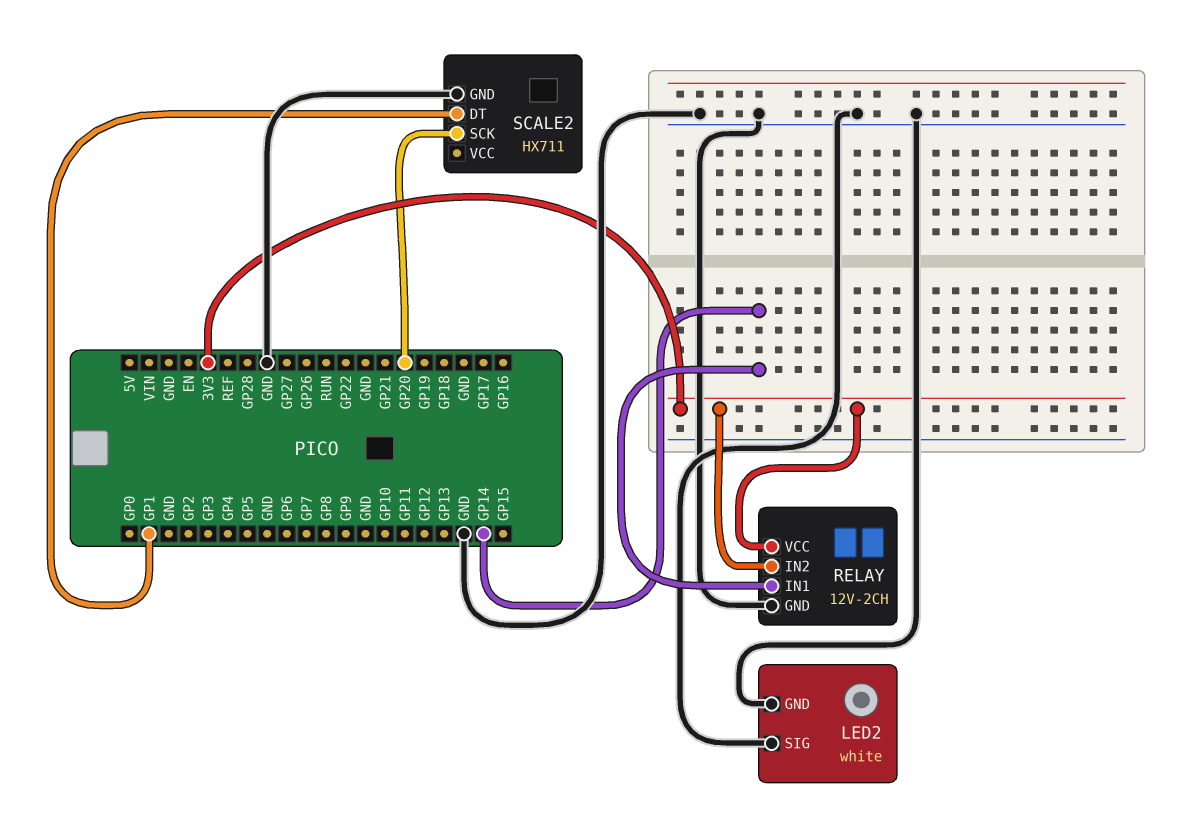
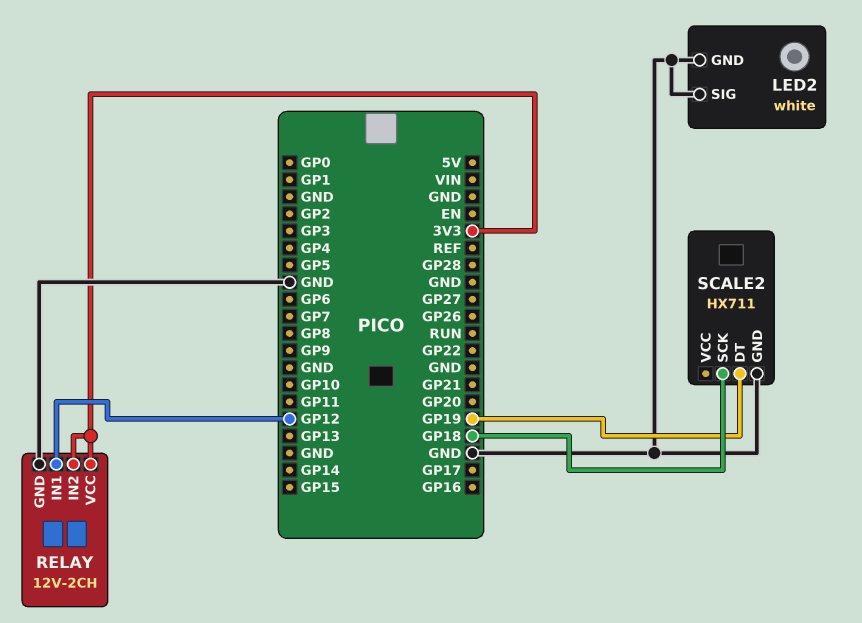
RELAY pin IN1: GP14 -> GP12
SCALE2 pin DT: GP1 -> GP19
SCALE2 pin SCK: GP20 -> GP18

